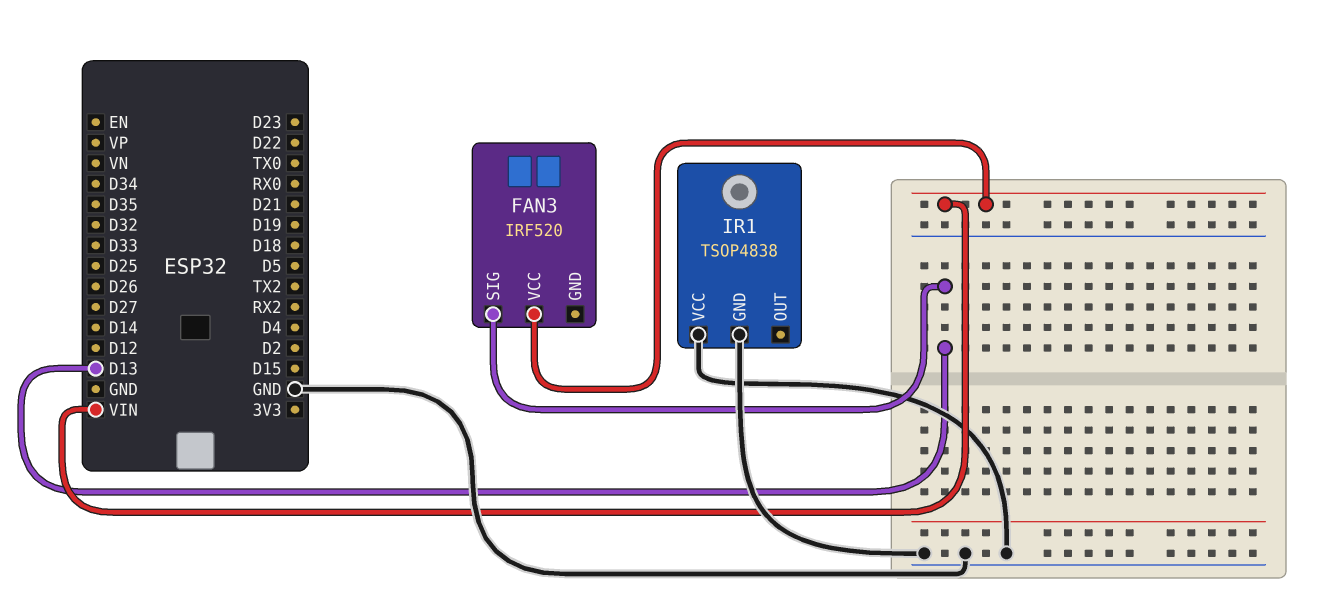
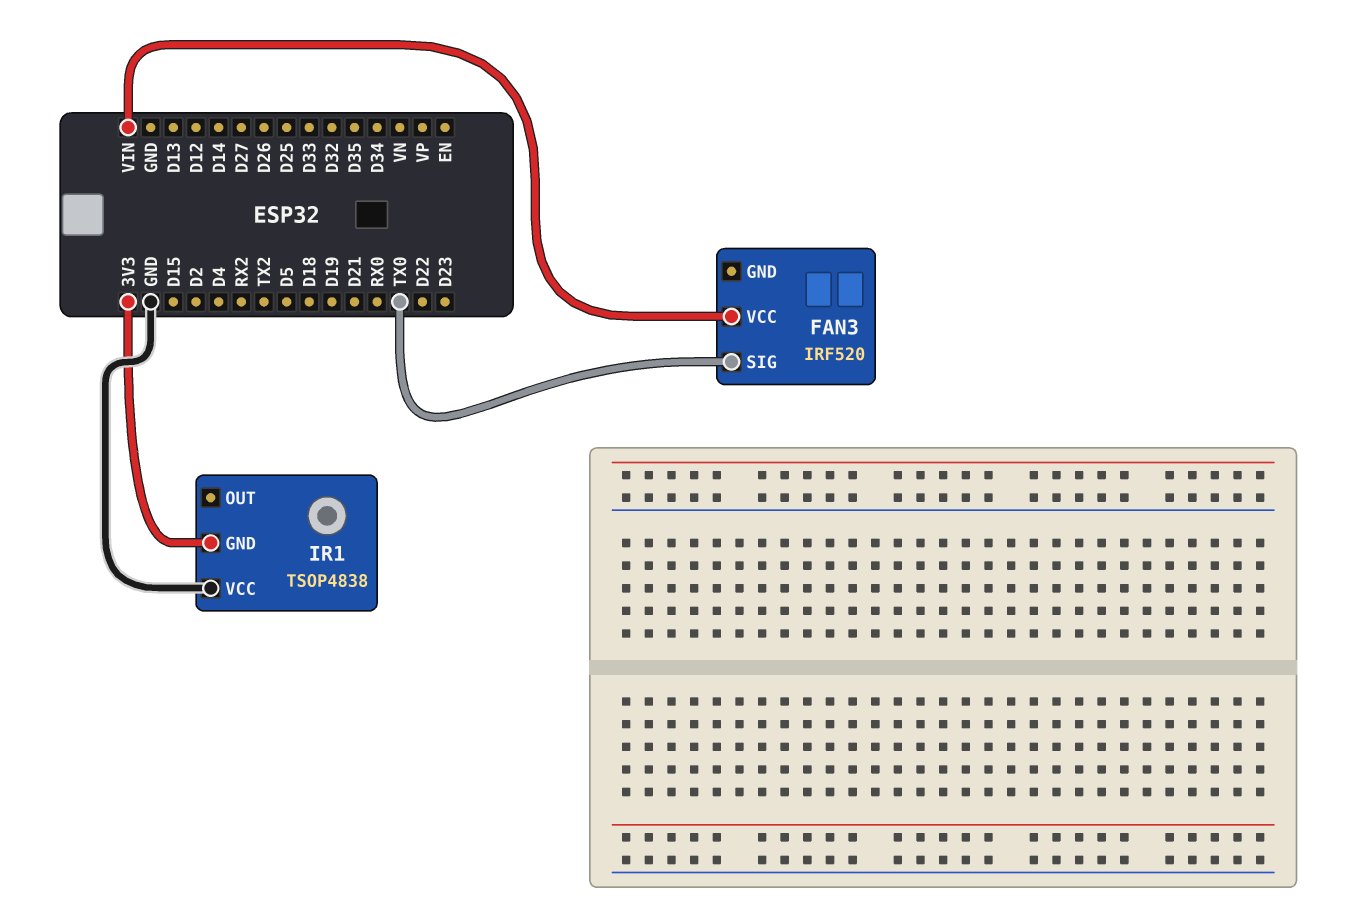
FAN3 pin SIG: D13 -> TX0
IR1 pin GND: GND -> 3V3

